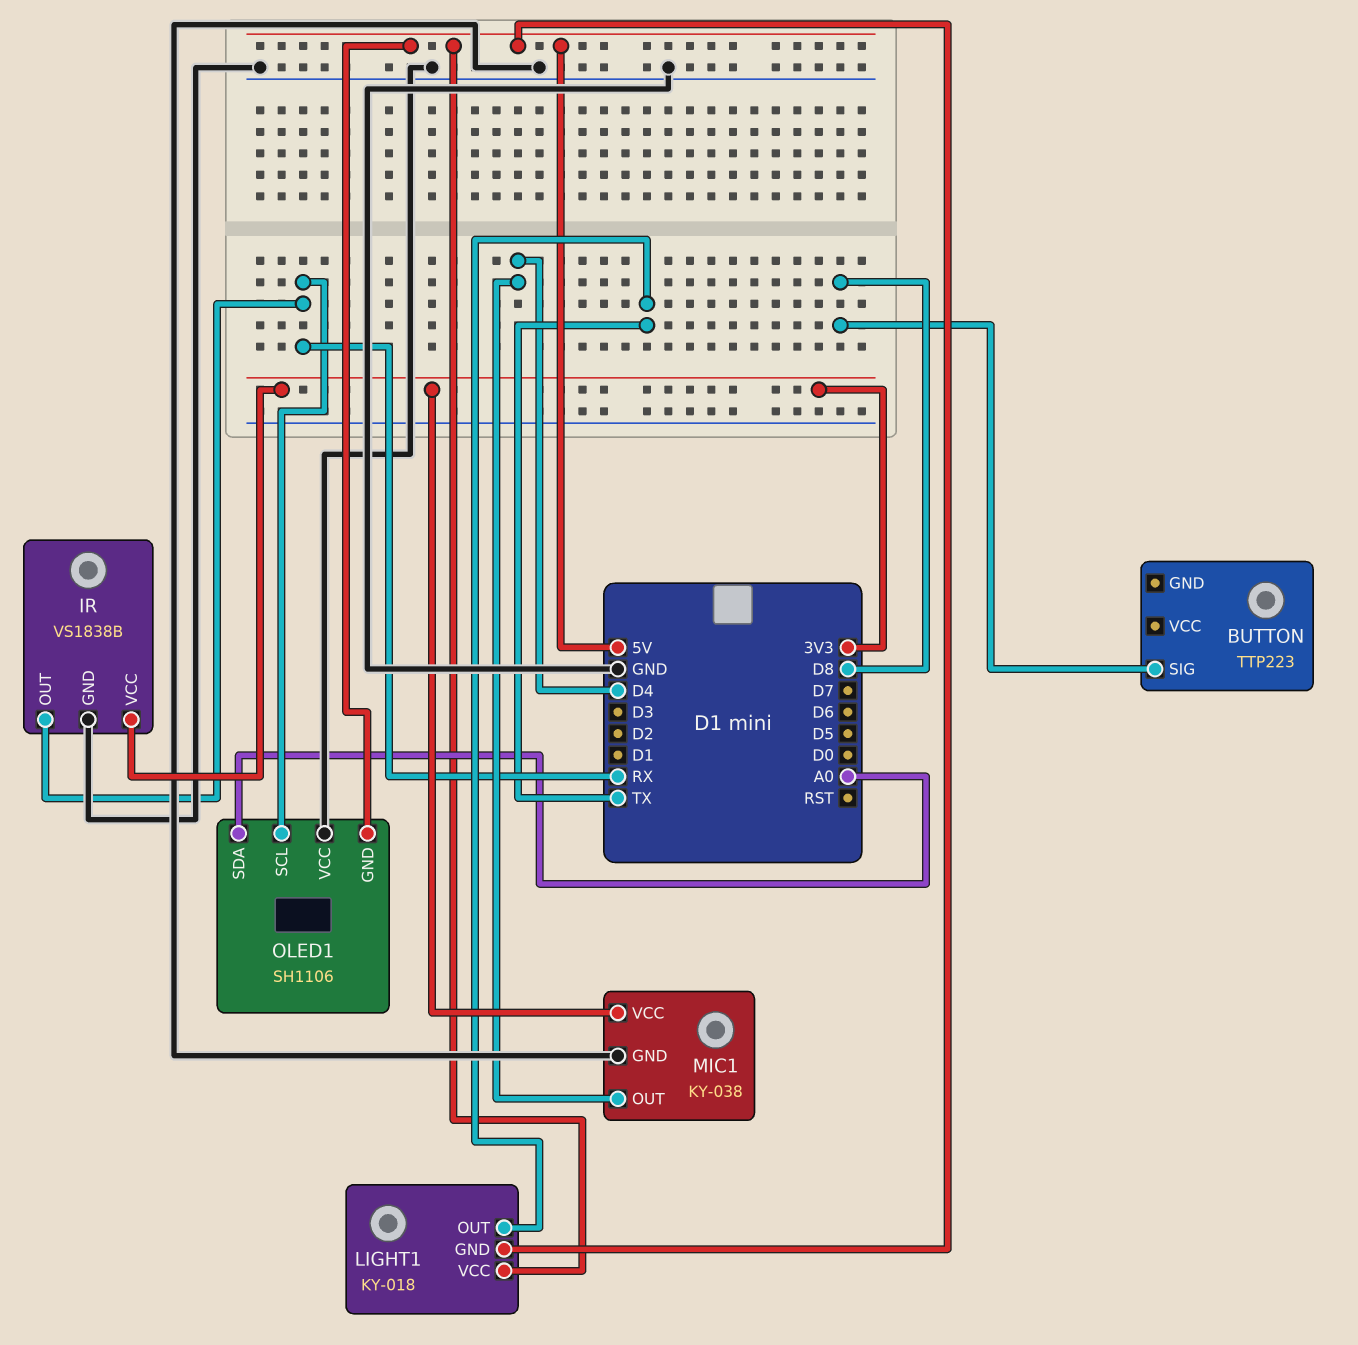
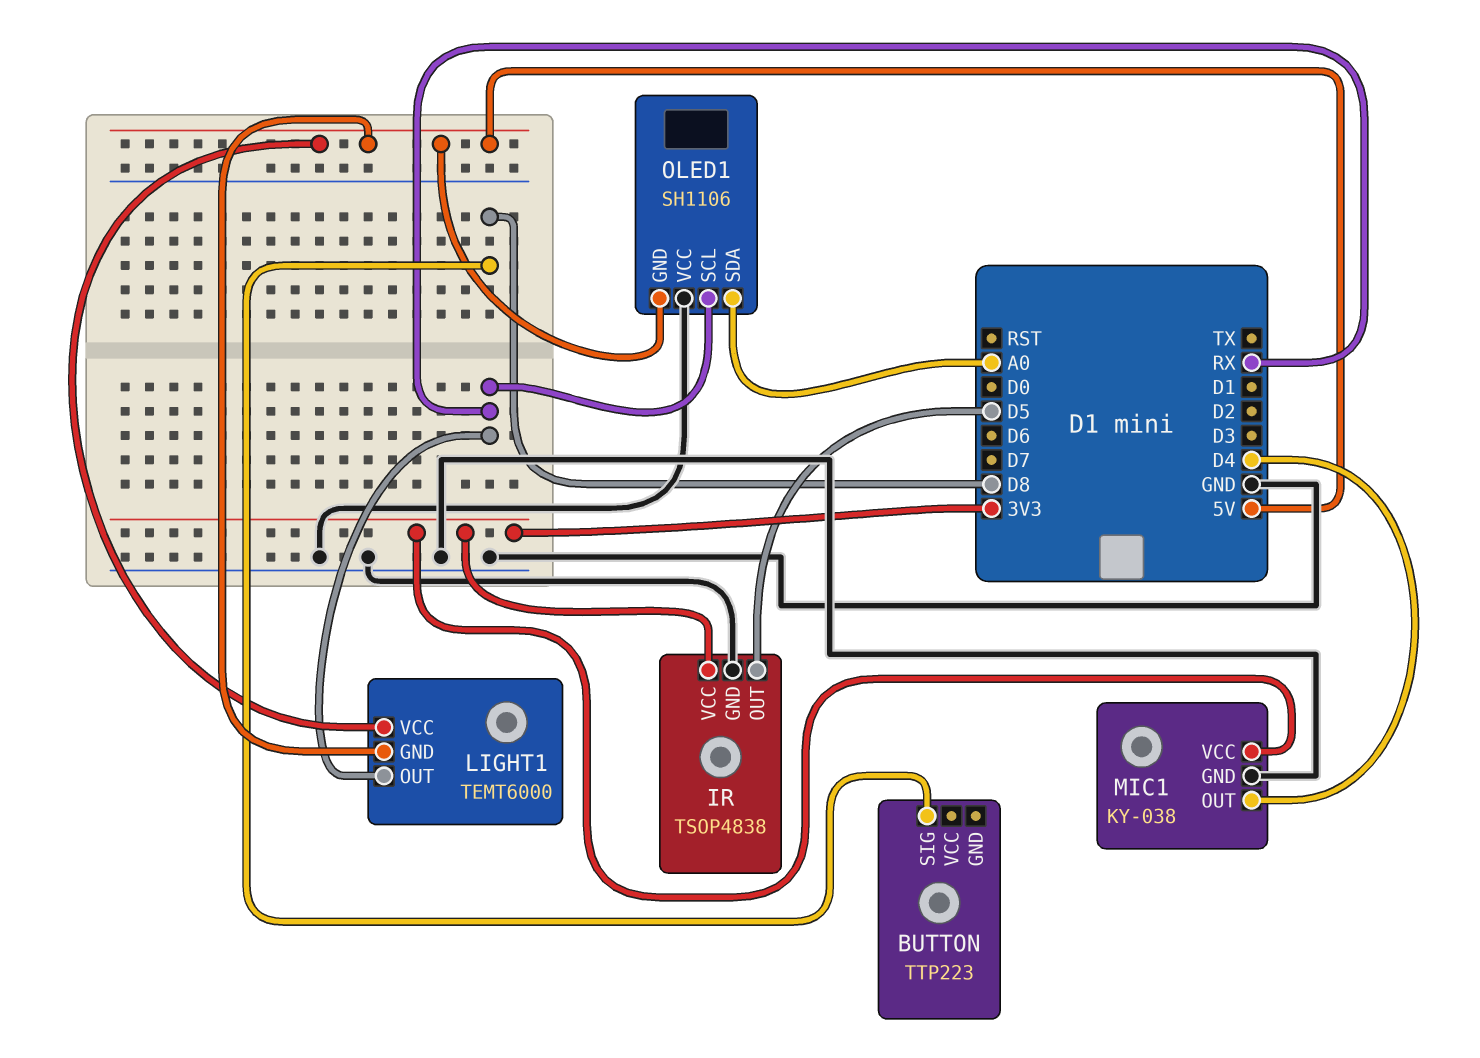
IR: VS1838B -> TSOP4838
IR pin OUT: RX -> D5
LIGHT1: KY-018 -> TEMT6000
LIGHT1 pin OUT: TX -> RX

